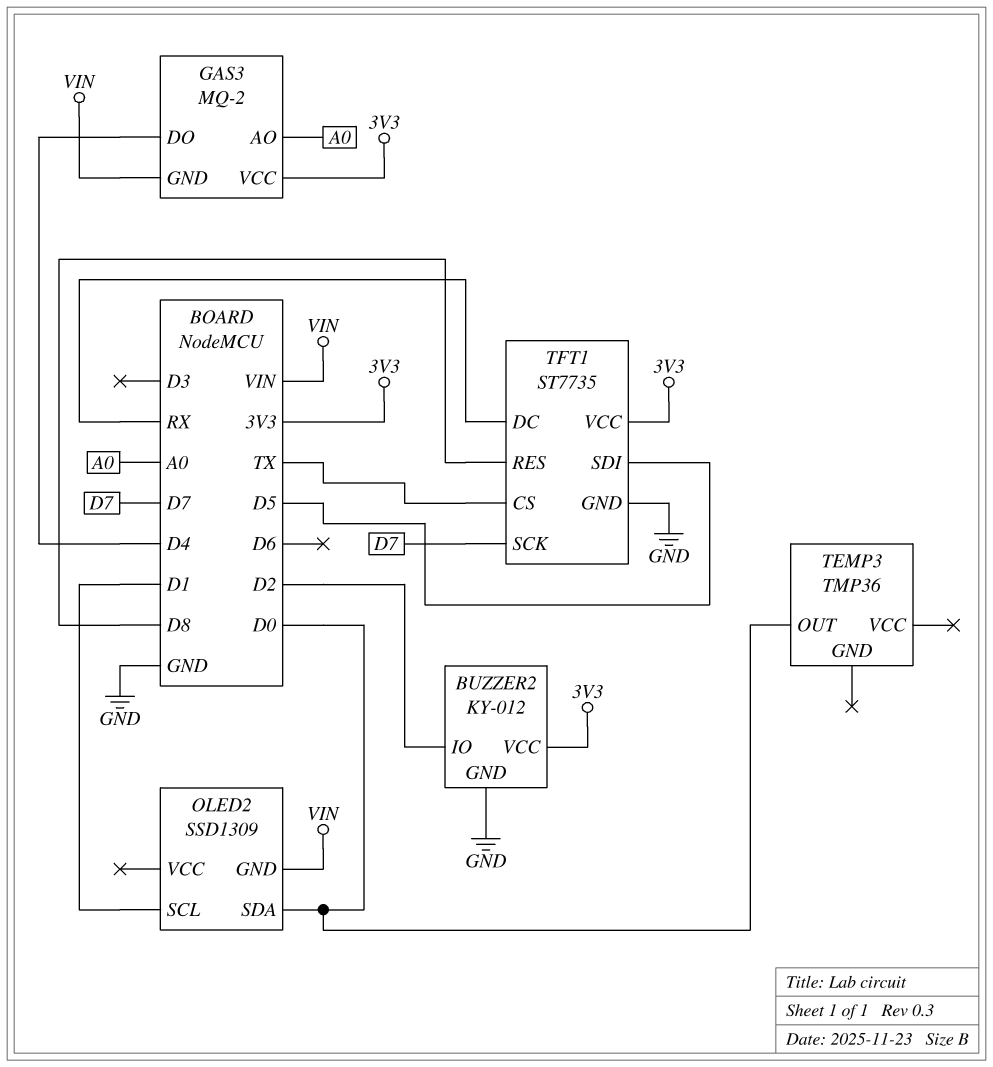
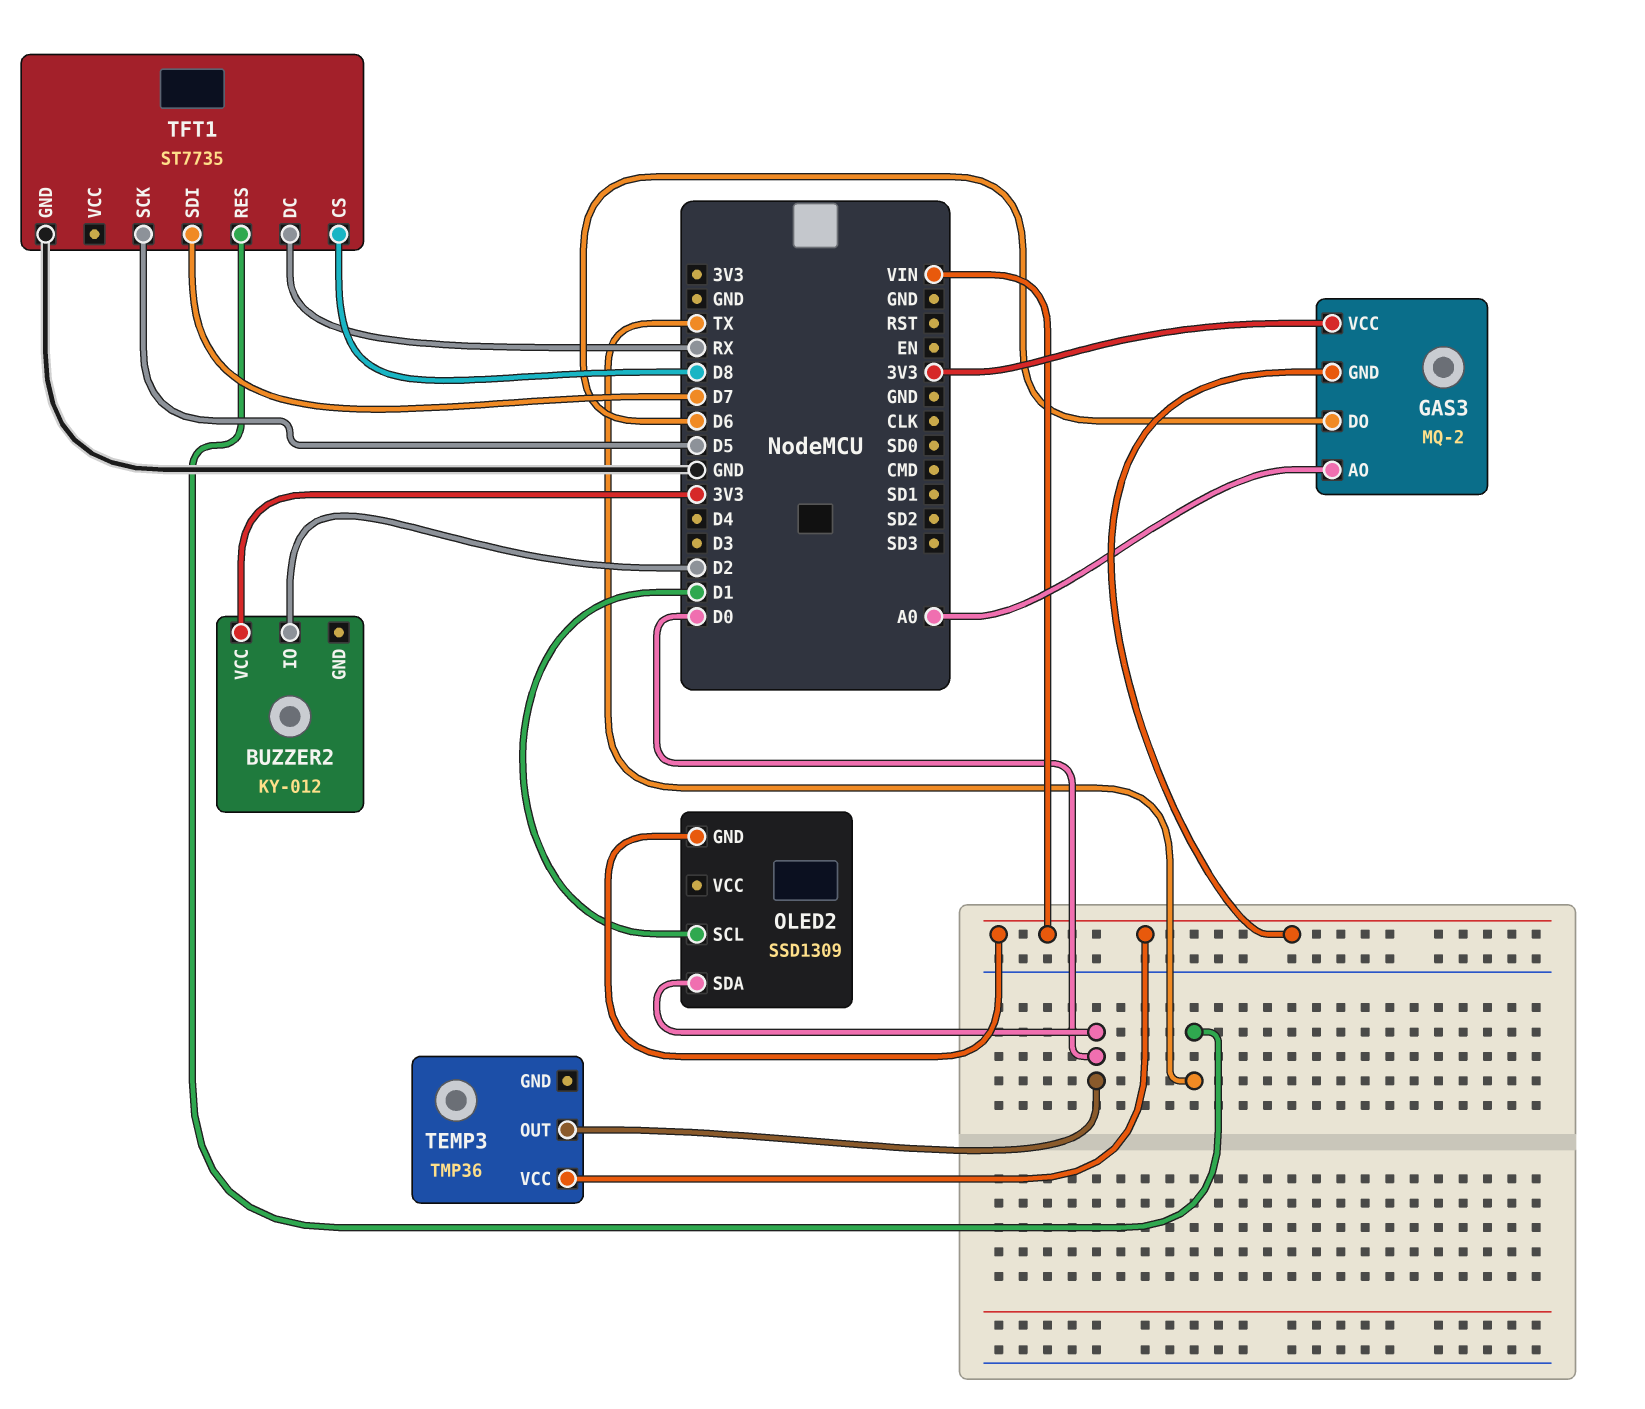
BUZZER2 pin GND: GND -> none
GAS3 pin DO: D4 -> D6
TEMP3 pin VCC: none -> VIN
TFT1 pin CS: TX -> D8
TFT1 pin RES: D8 -> TX
TFT1 pin SCK: D7 -> D5
TFT1 pin SDI: D5 -> D7
TFT1 pin VCC: 3V3 -> none

